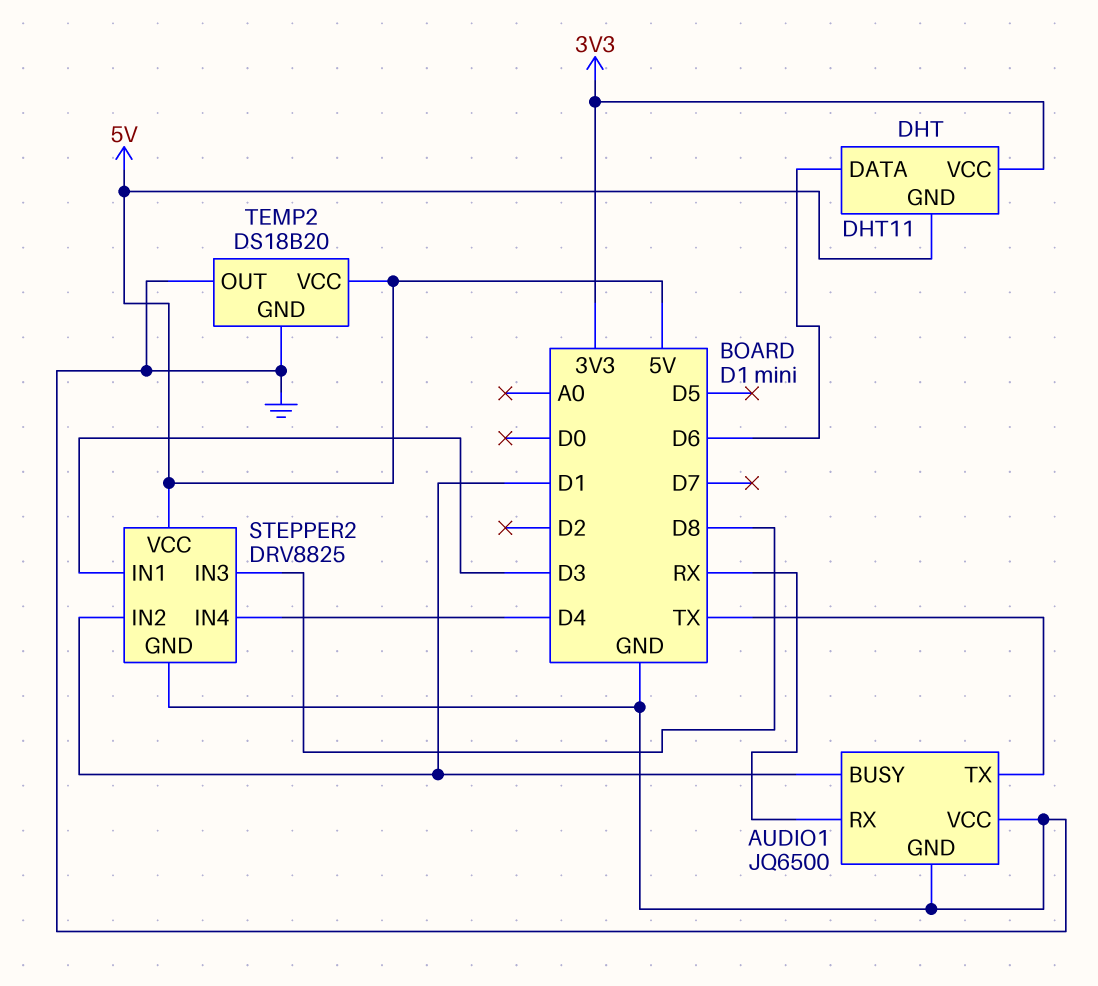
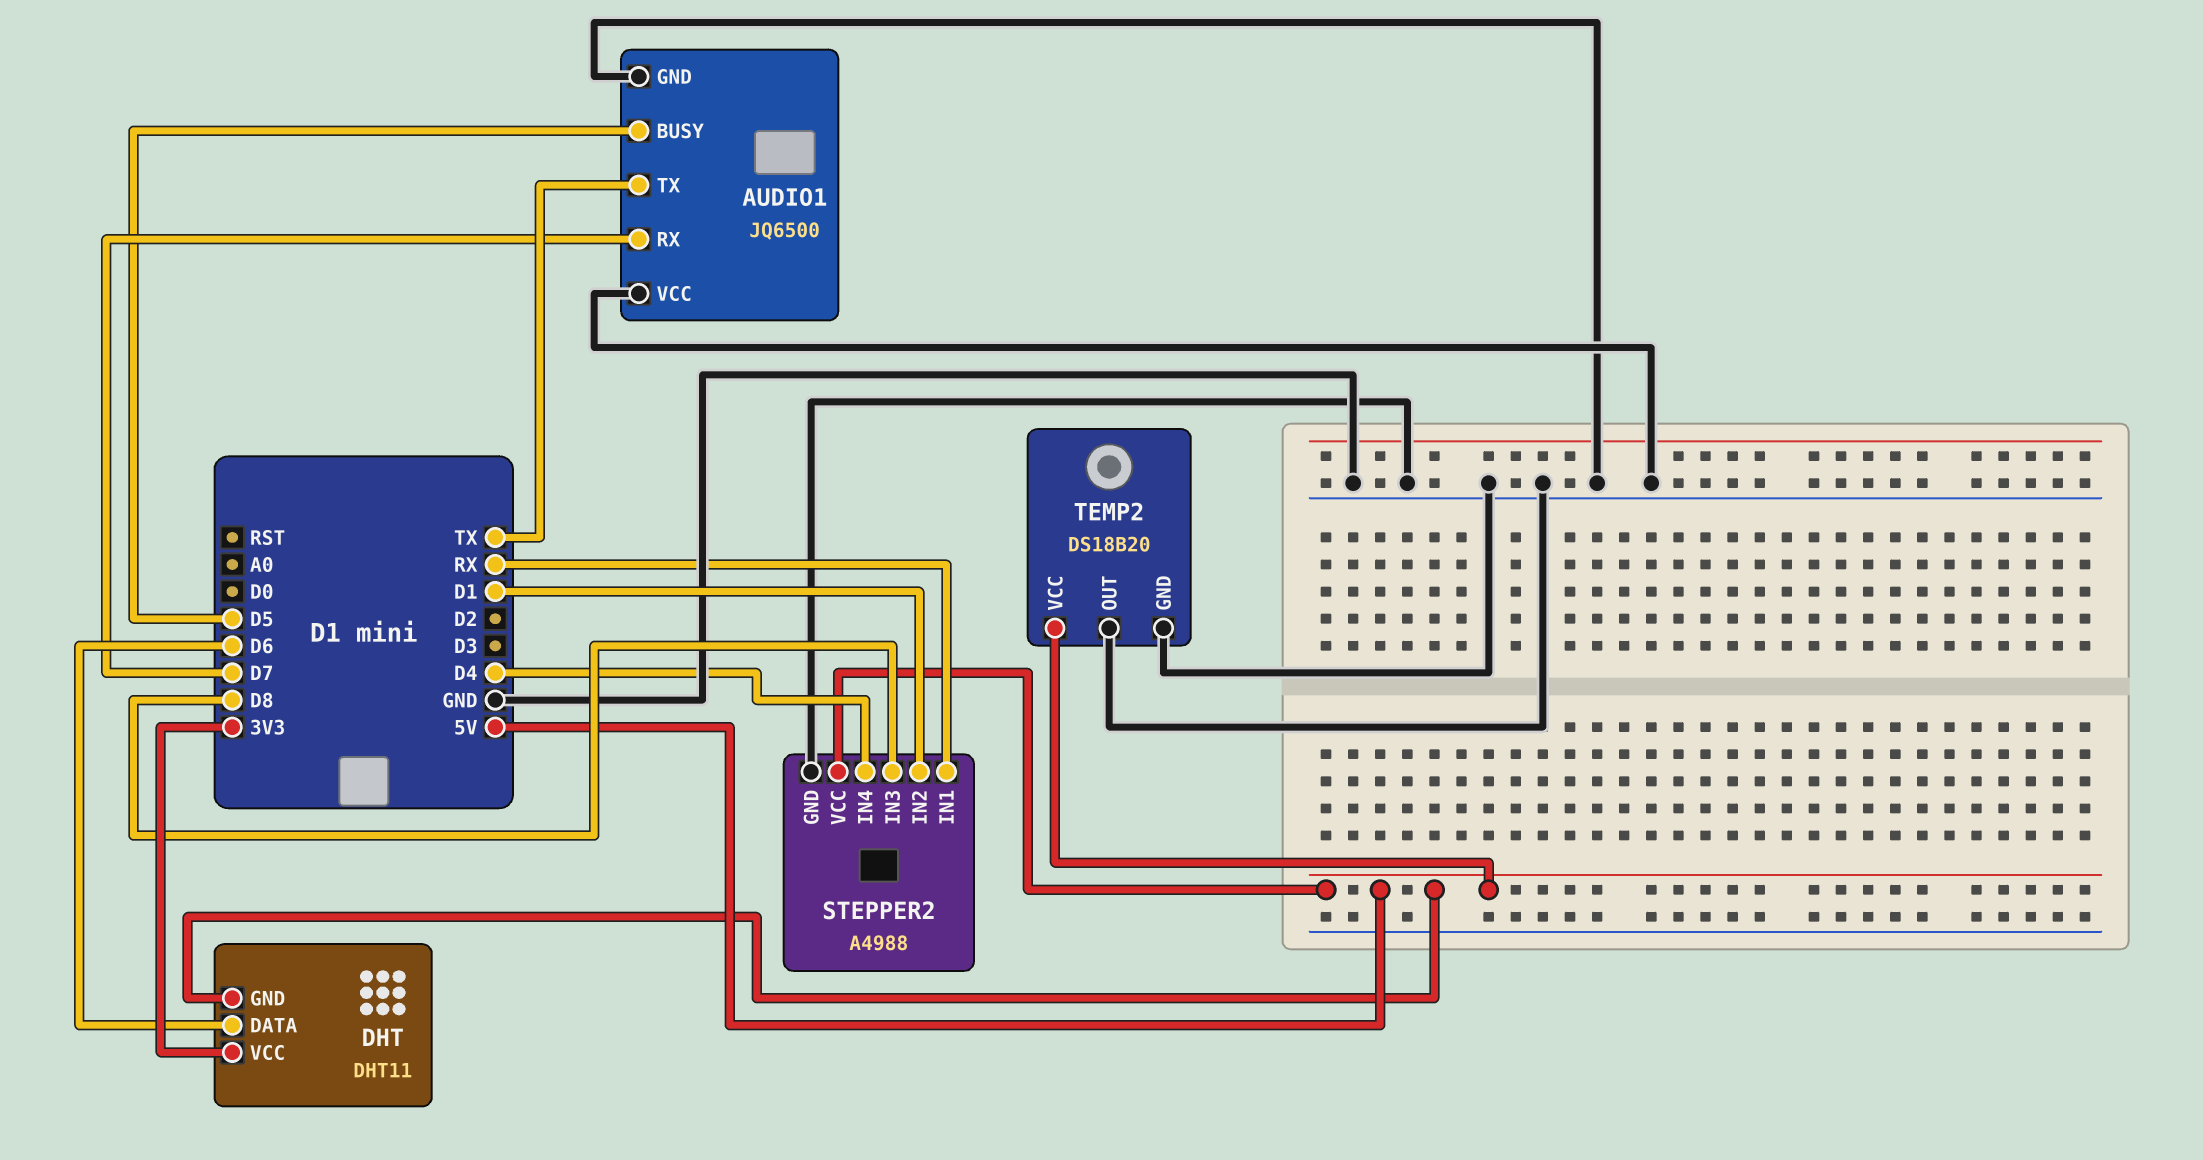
AUDIO1 pin BUSY: D1 -> D5
AUDIO1 pin RX: RX -> D7
STEPPER2: DRV8825 -> A4988
STEPPER2 pin IN1: D3 -> RX

